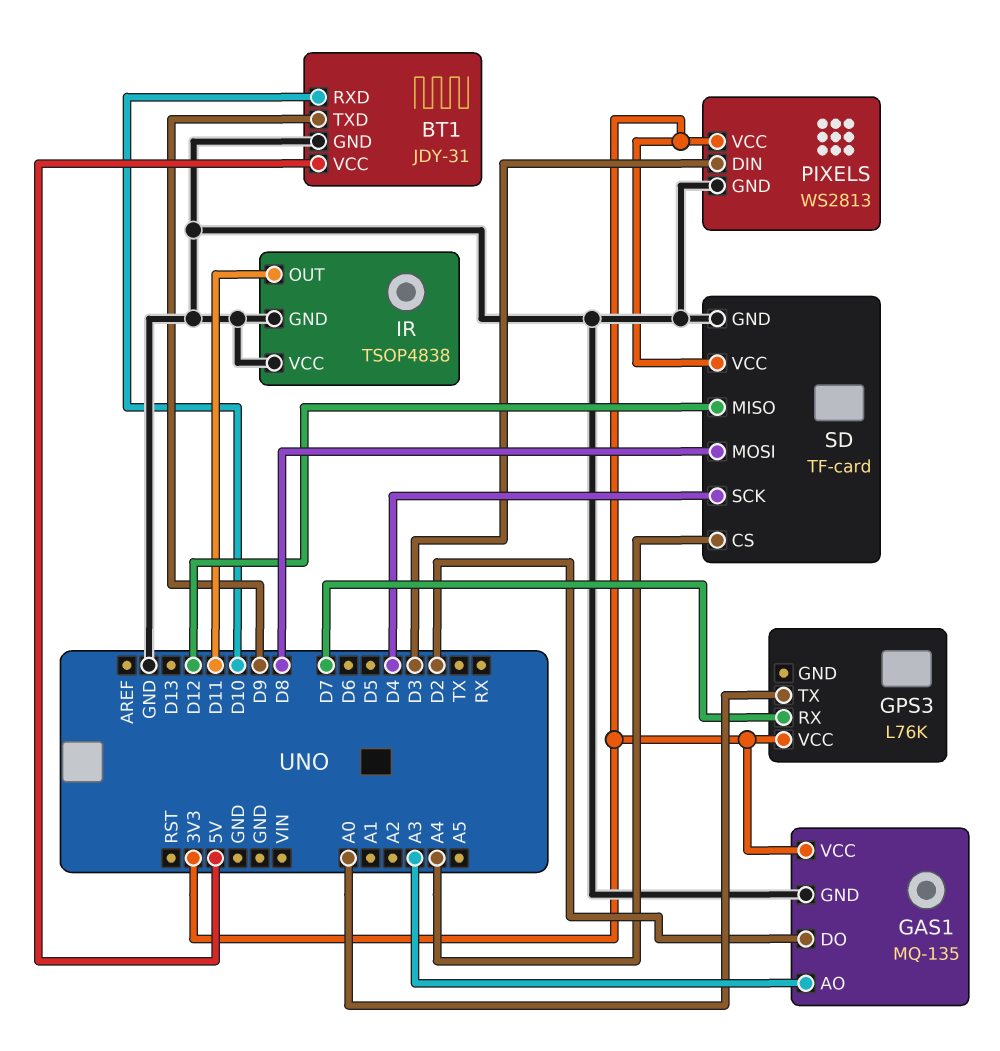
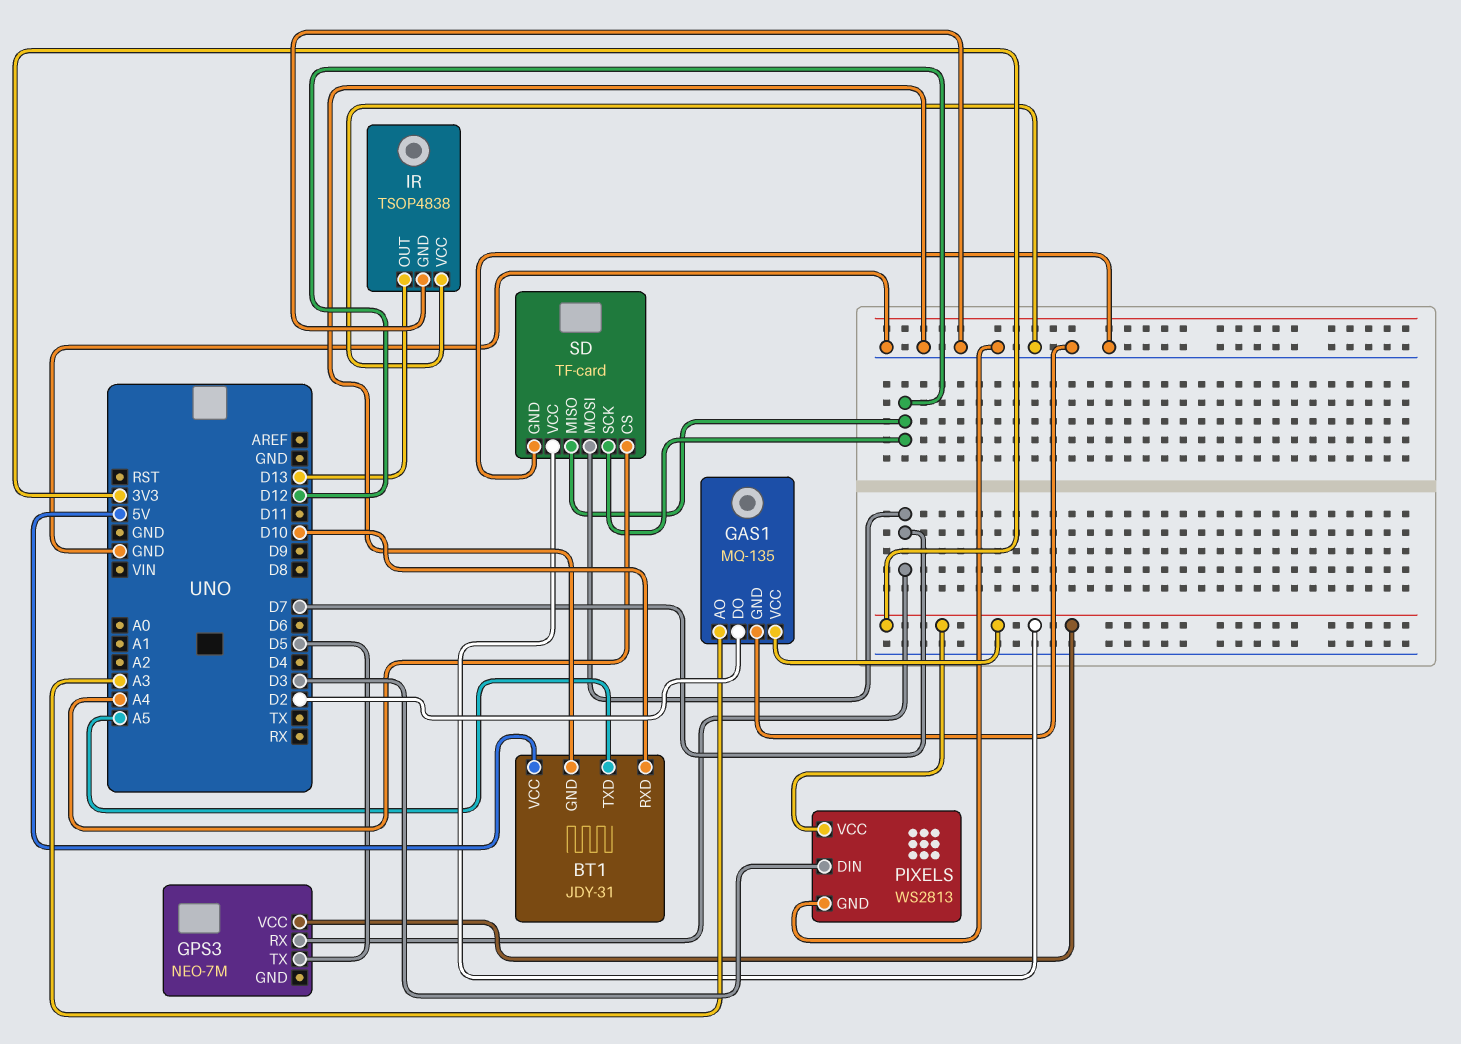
BT1 pin TXD: D9 -> A5
GPS3: L76K -> NEO-7M
GPS3 pin TX: A0 -> D5
IR pin OUT: D11 -> D13
SD pin MOSI: D8 -> D7
SD pin SCK: D4 -> D12

